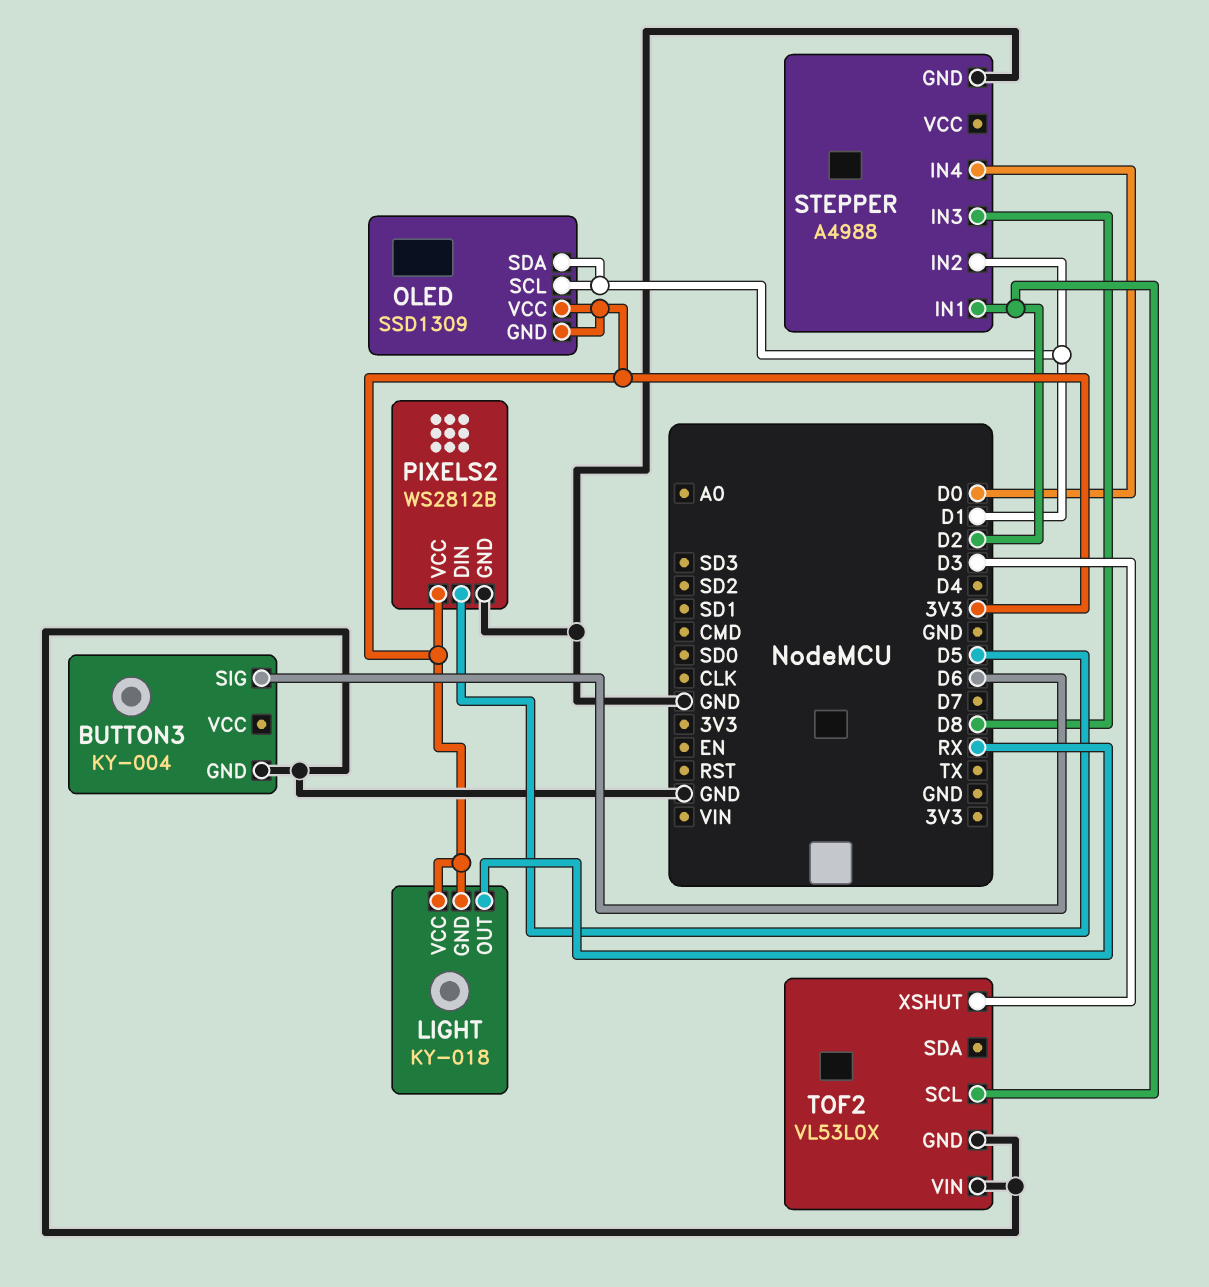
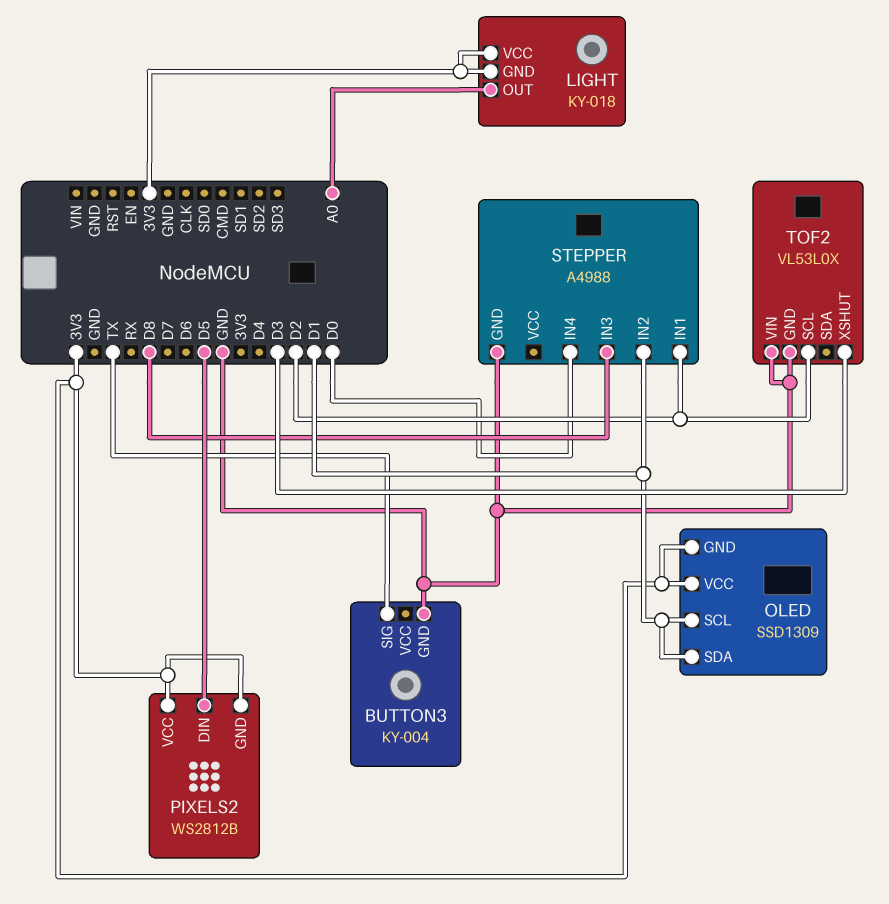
BUTTON3 pin SIG: D6 -> TX
LIGHT pin OUT: RX -> A0
PIXELS2 pin GND: GND -> 3V3

